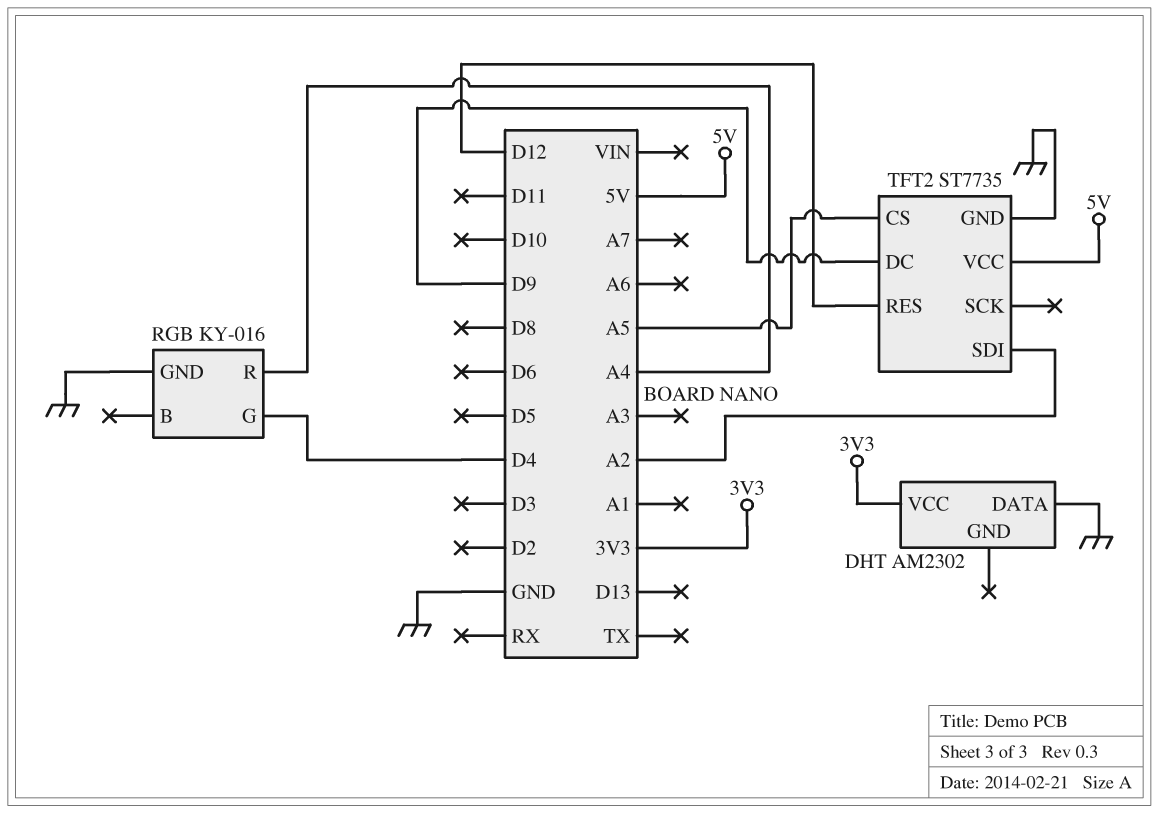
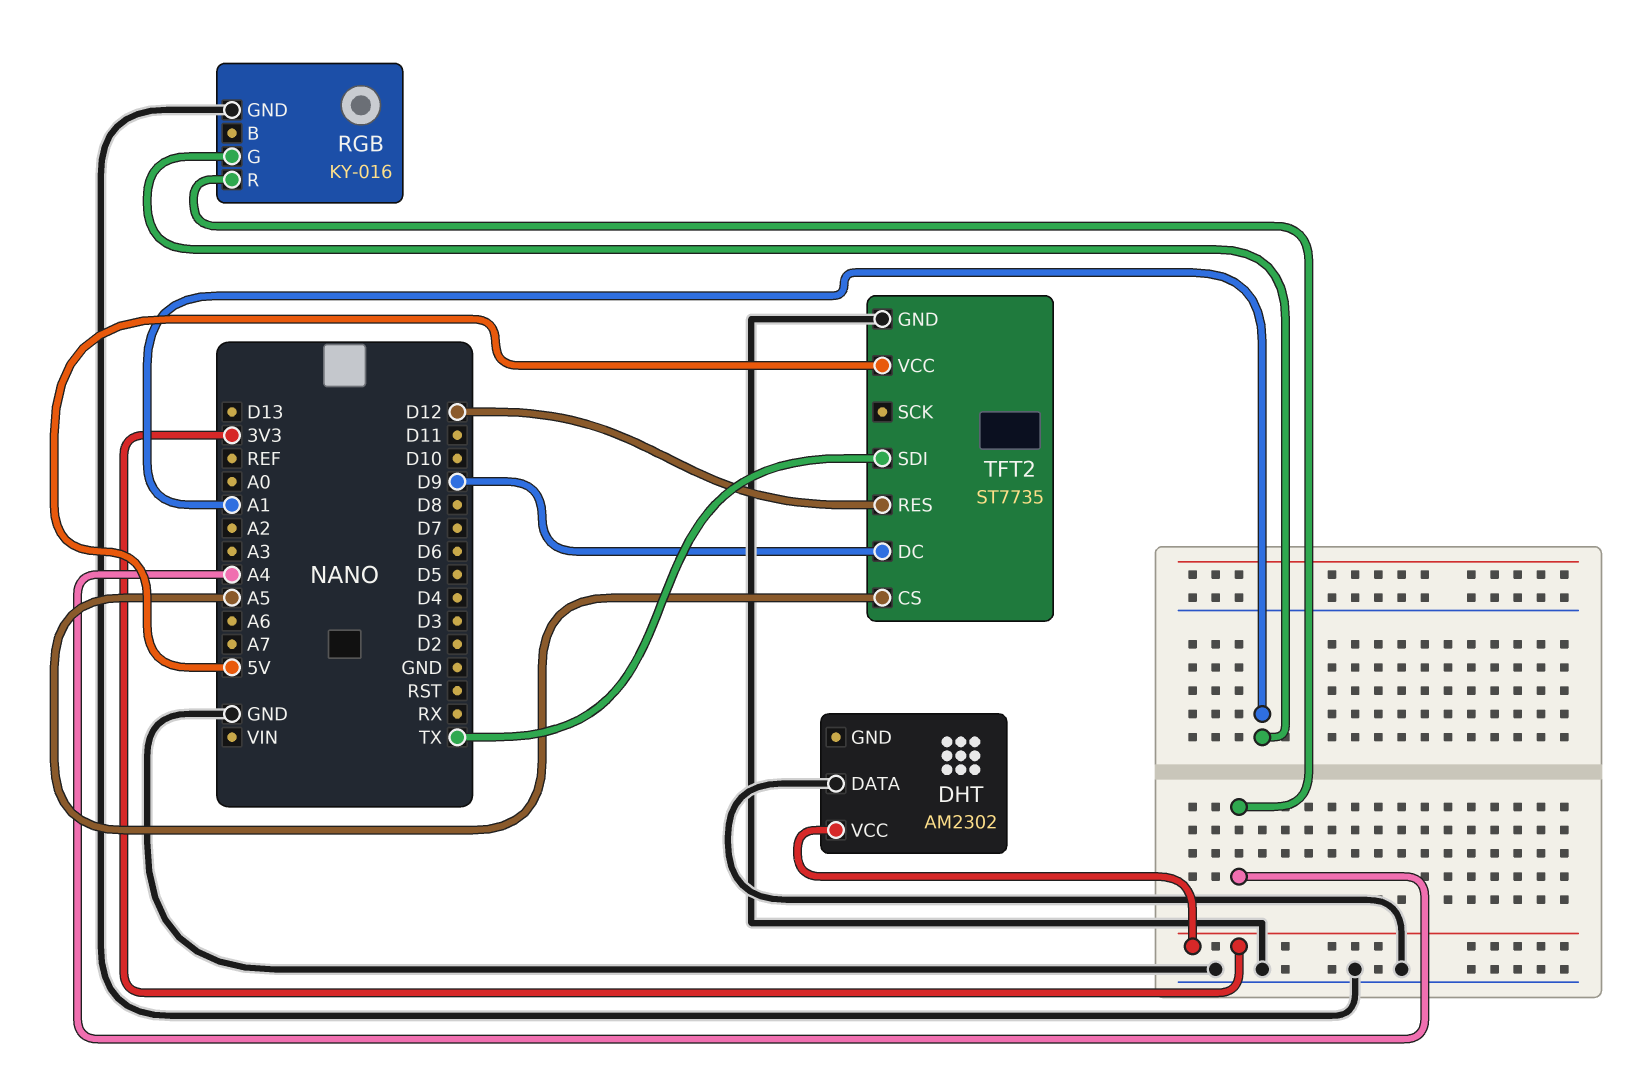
RGB pin G: D4 -> A1
TFT2 pin SDI: A2 -> TX

